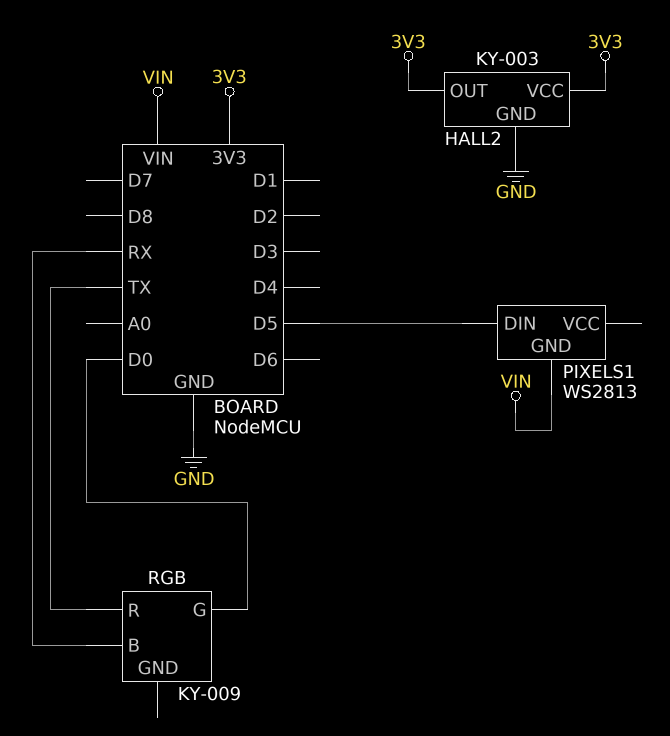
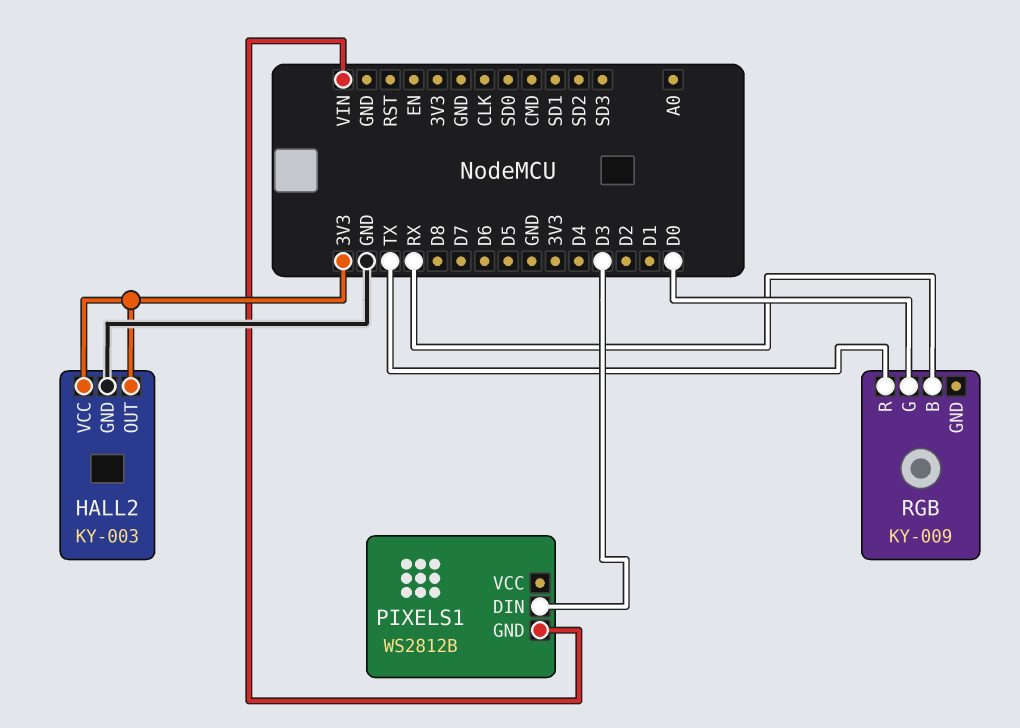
PIXELS1: WS2813 -> WS2812B
PIXELS1 pin DIN: D5 -> D3

